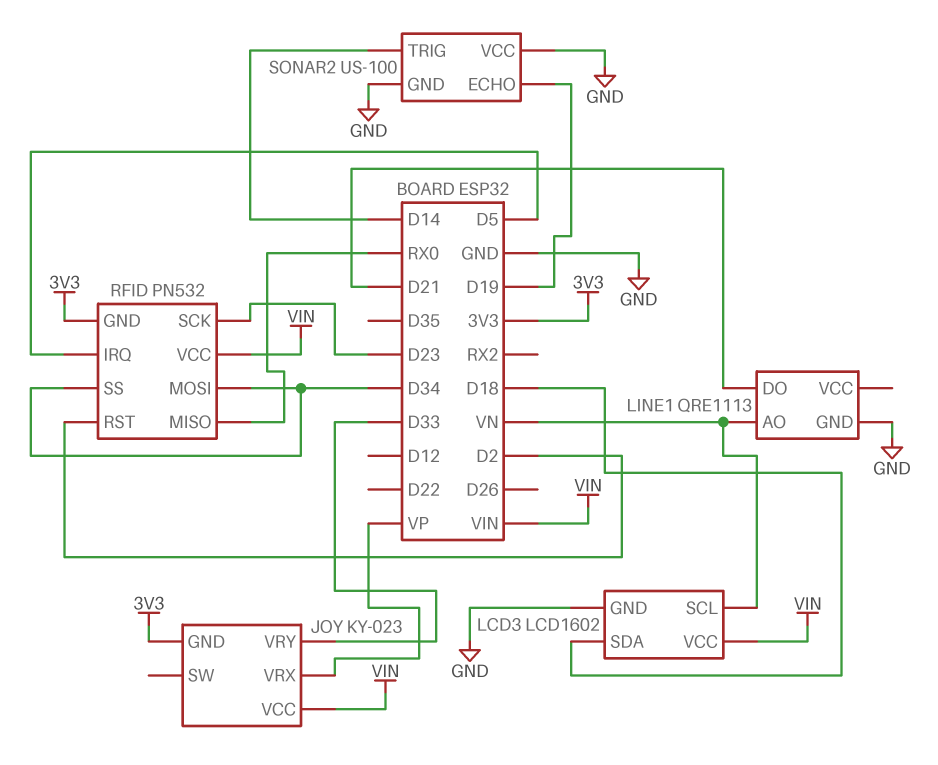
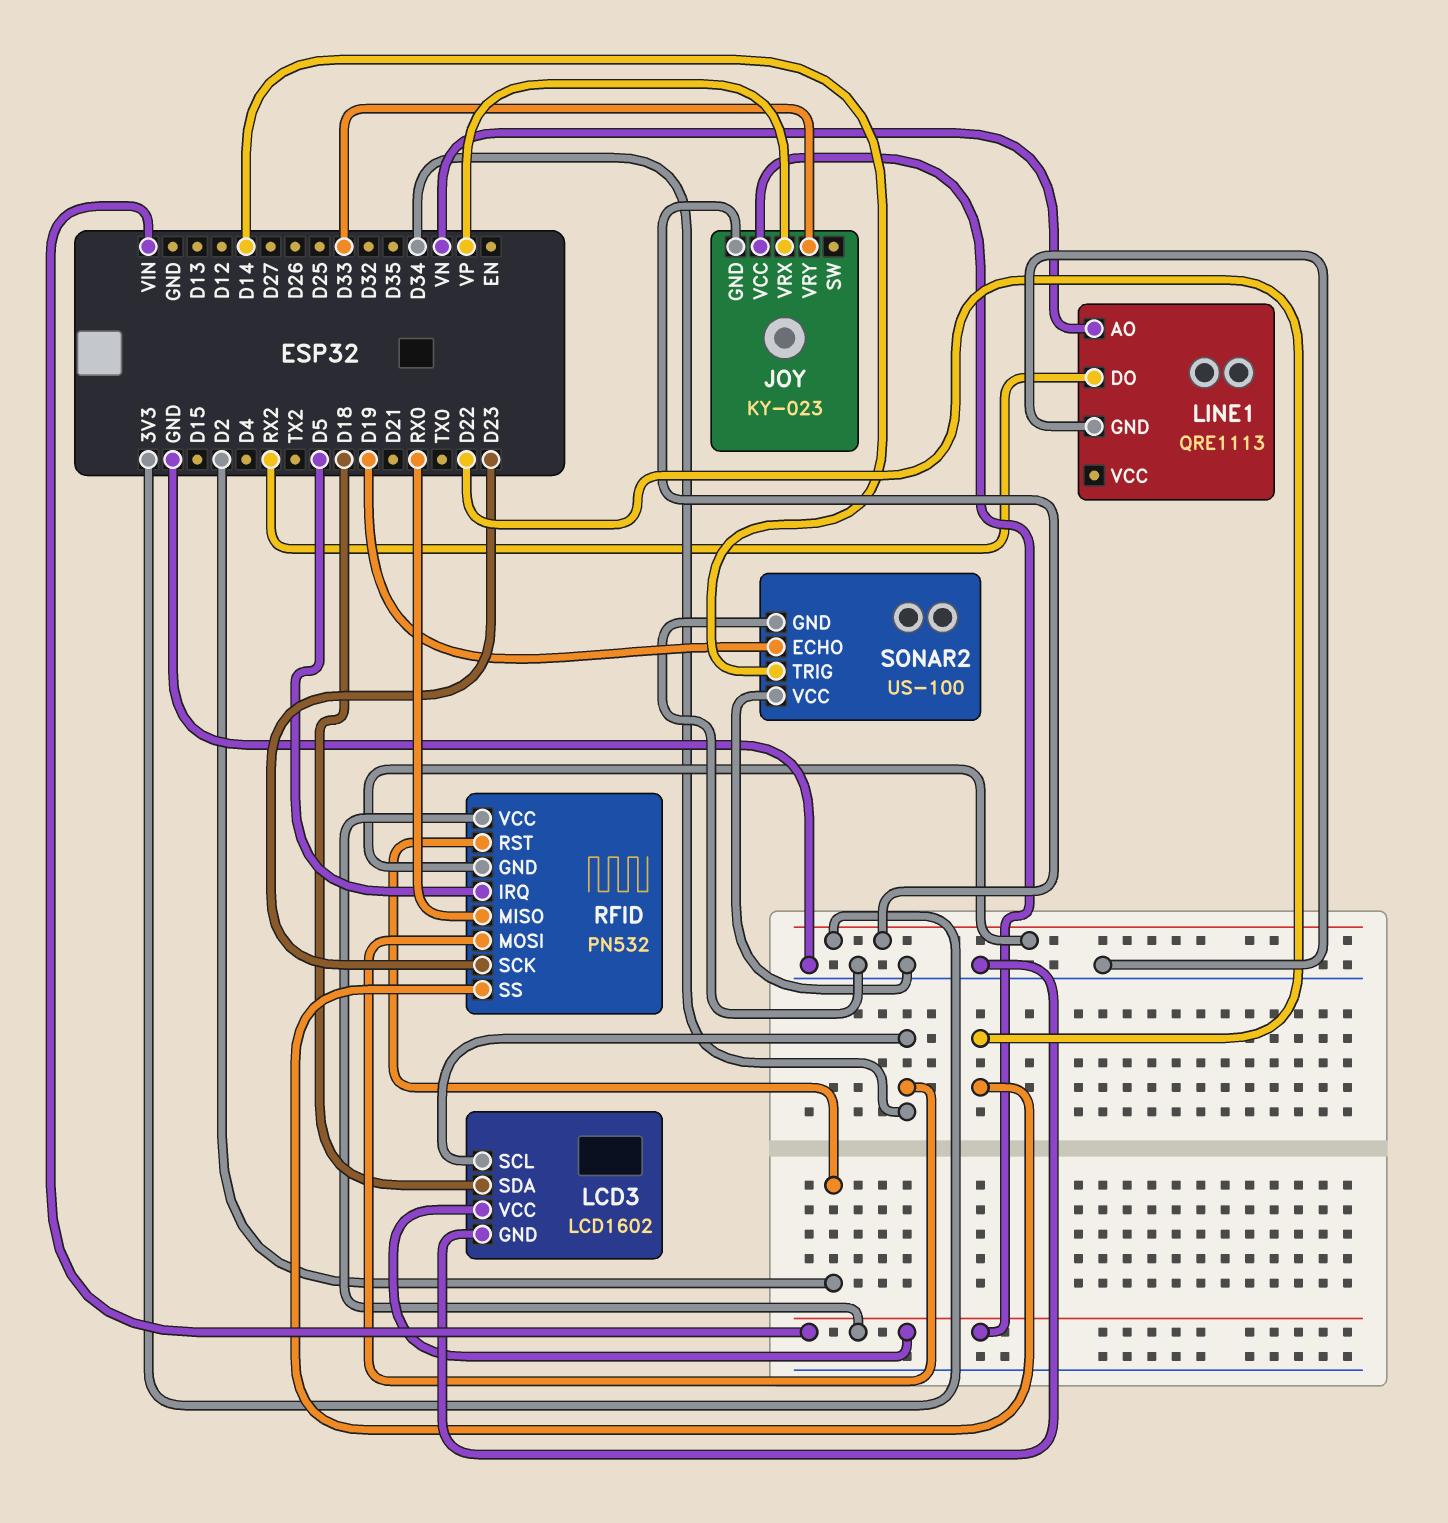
LCD3 pin SCL: VN -> D34
LINE1 pin DO: D21 -> RX2
RFID pin SS: D34 -> D22

